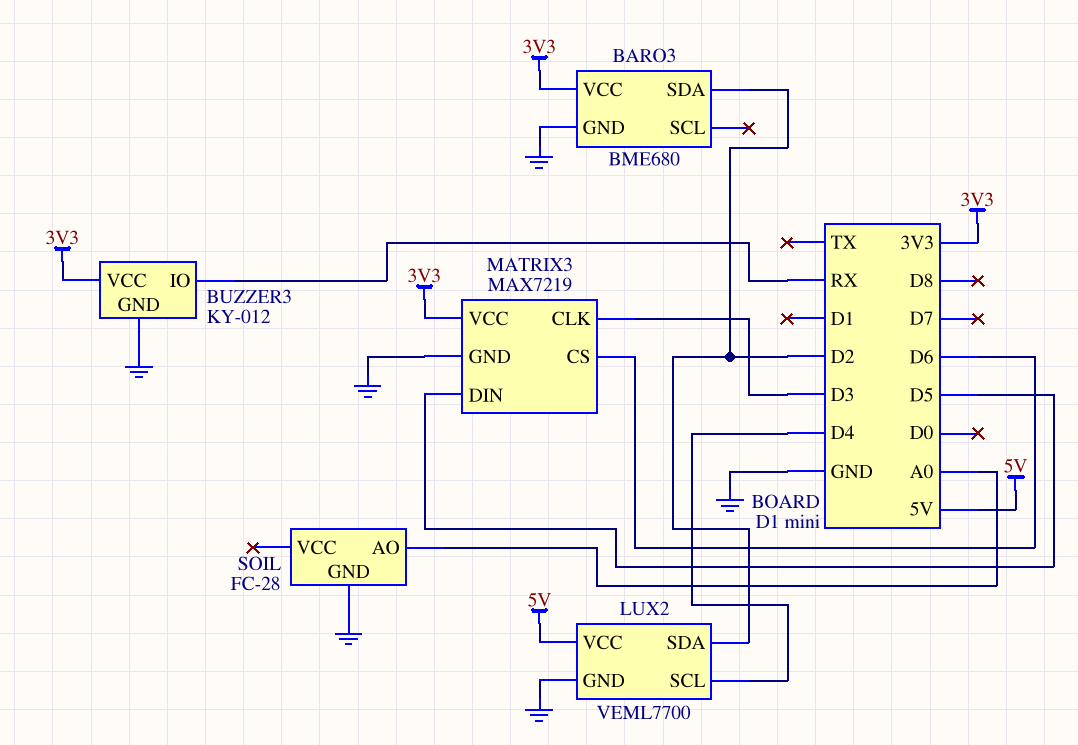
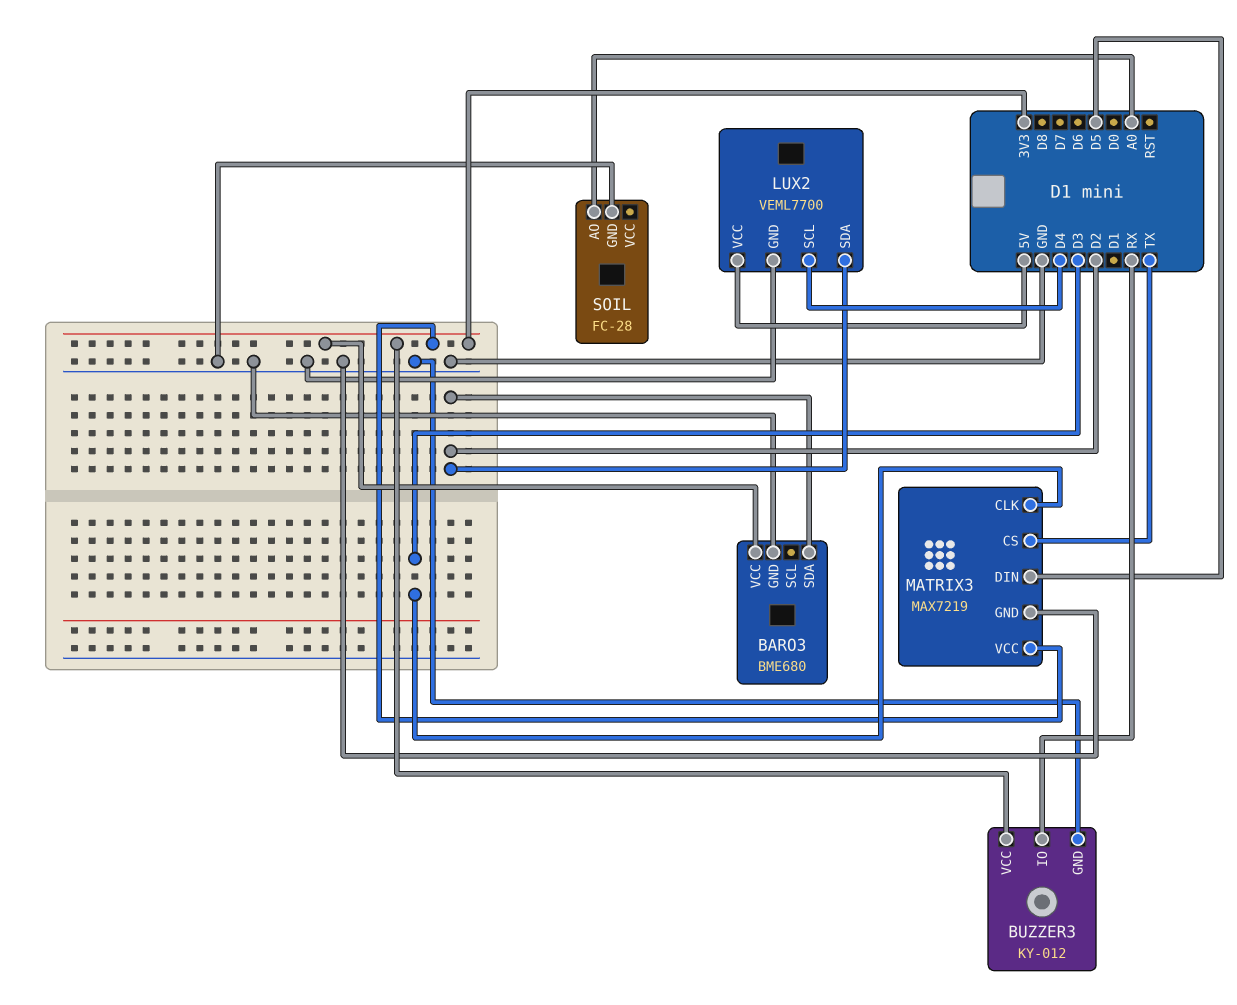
MATRIX3 pin CS: D6 -> TX

